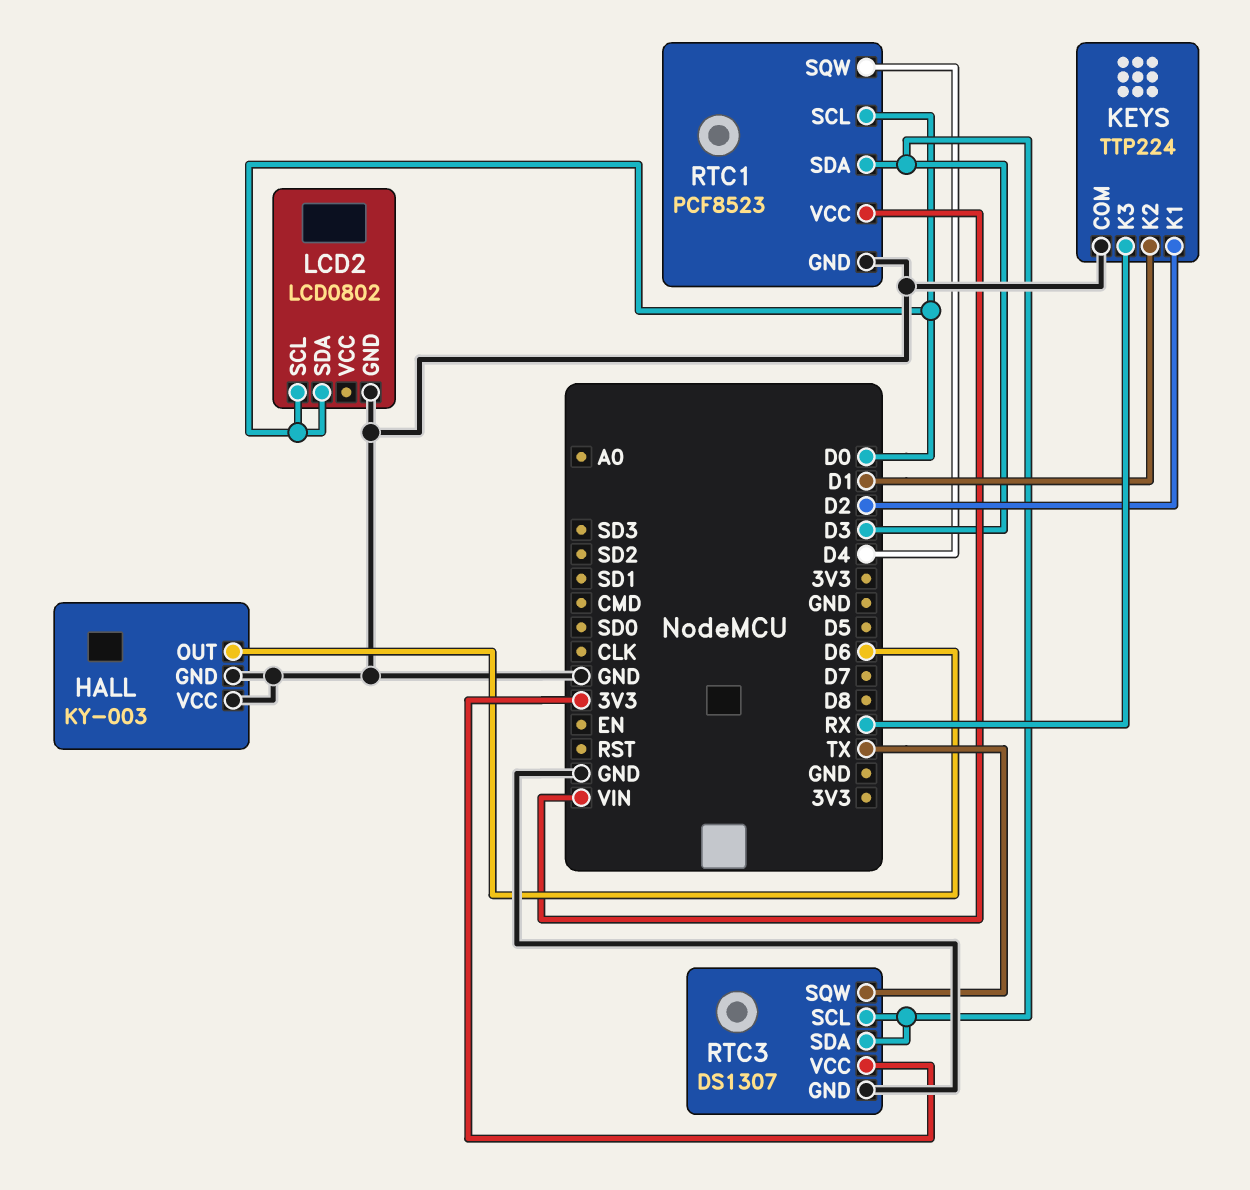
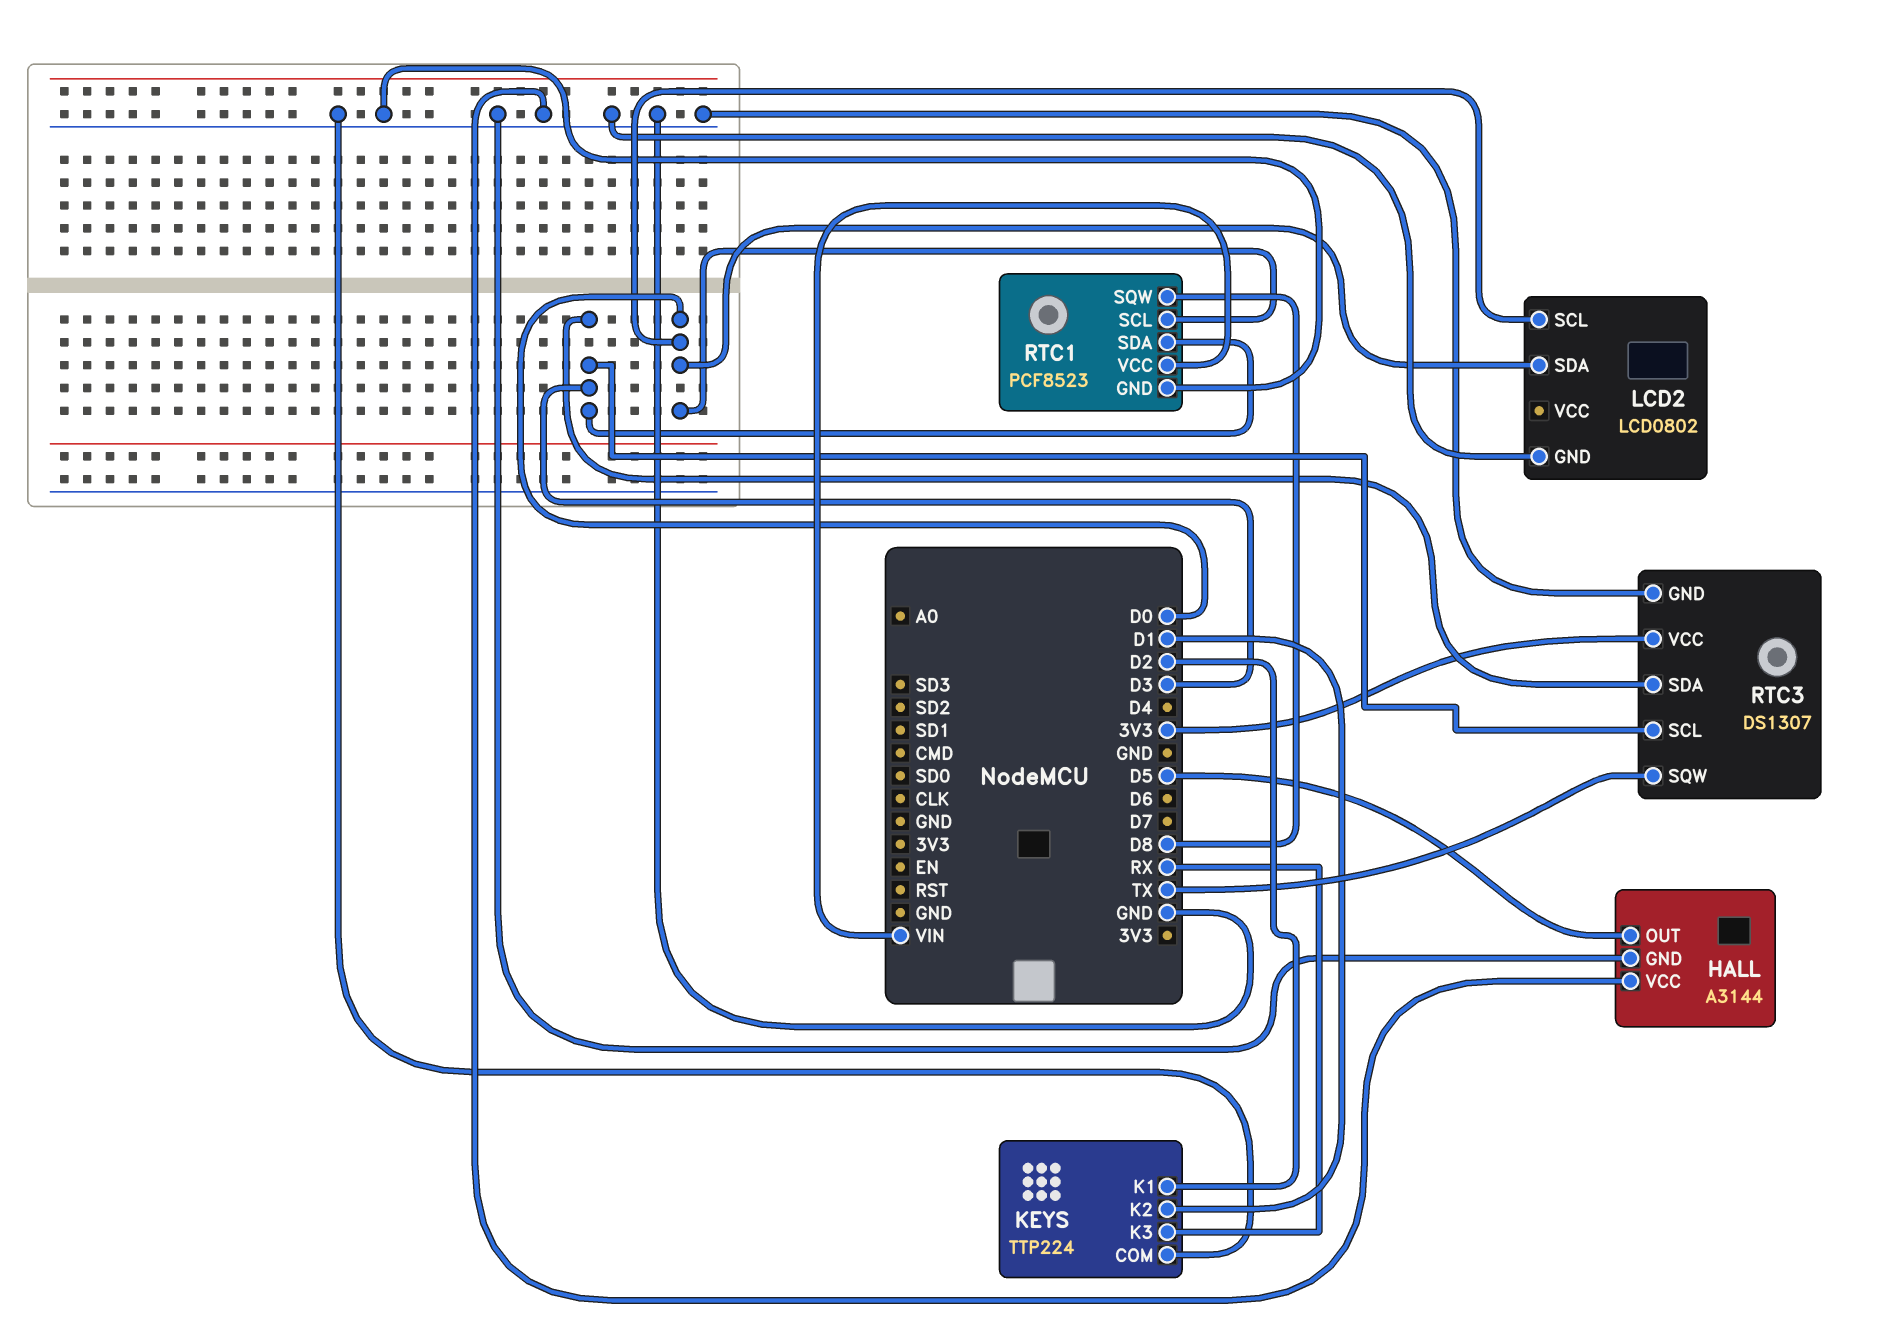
HALL: KY-003 -> A3144
HALL pin OUT: D6 -> D5
RTC1 pin SQW: D4 -> D8

